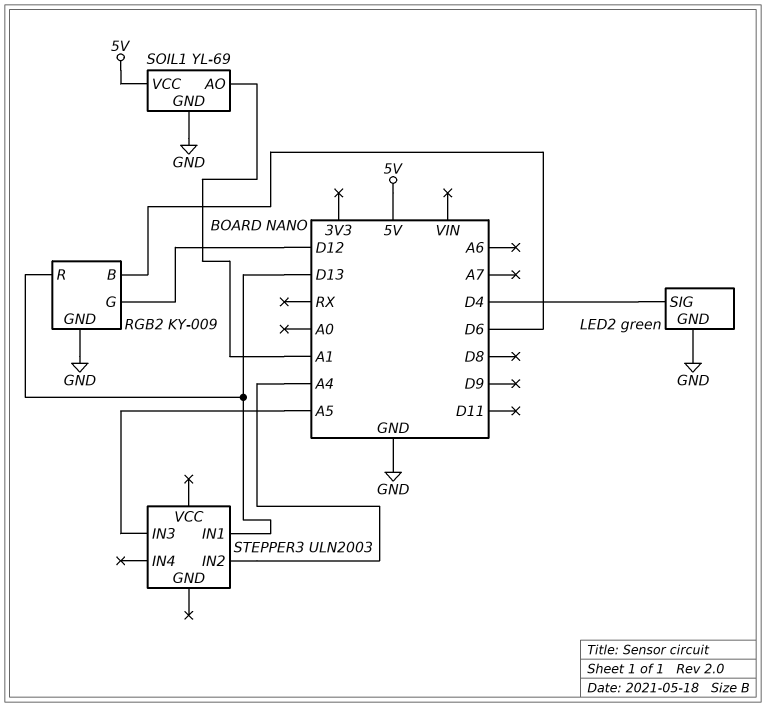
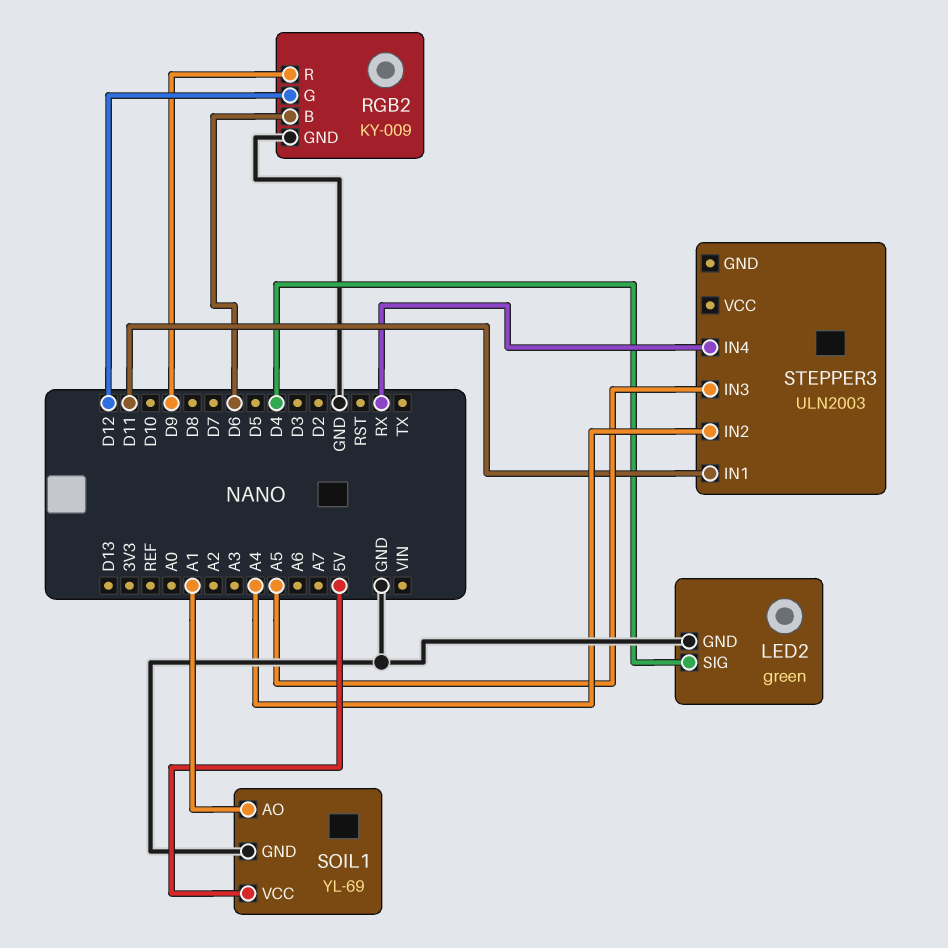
RGB2 pin R: D13 -> D9
STEPPER3 pin IN1: D13 -> D11
STEPPER3 pin IN4: none -> RX

